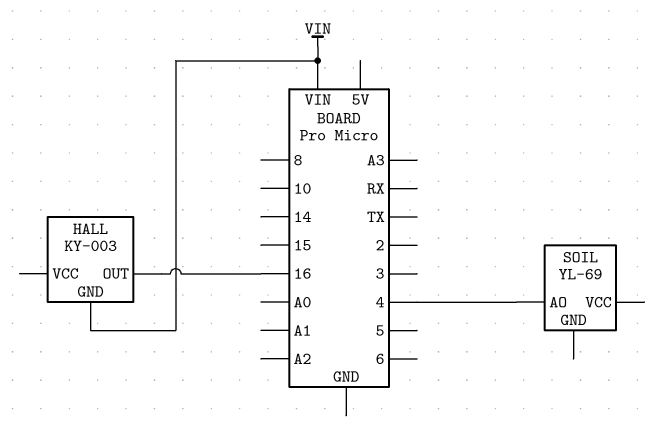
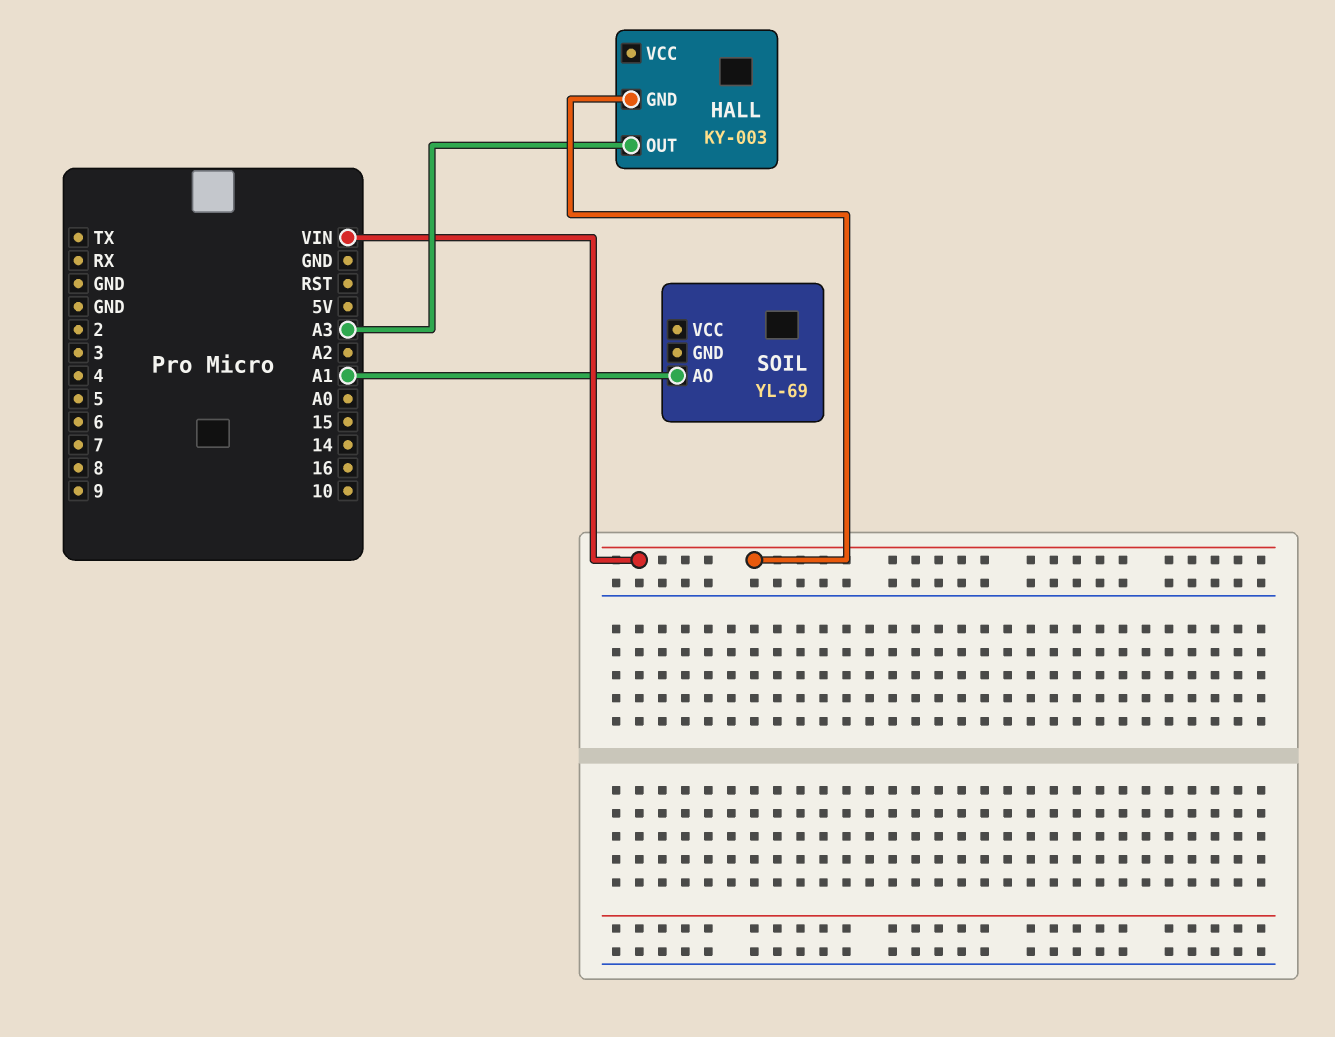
HALL pin OUT: 16 -> A3
SOIL pin AO: 4 -> A1

